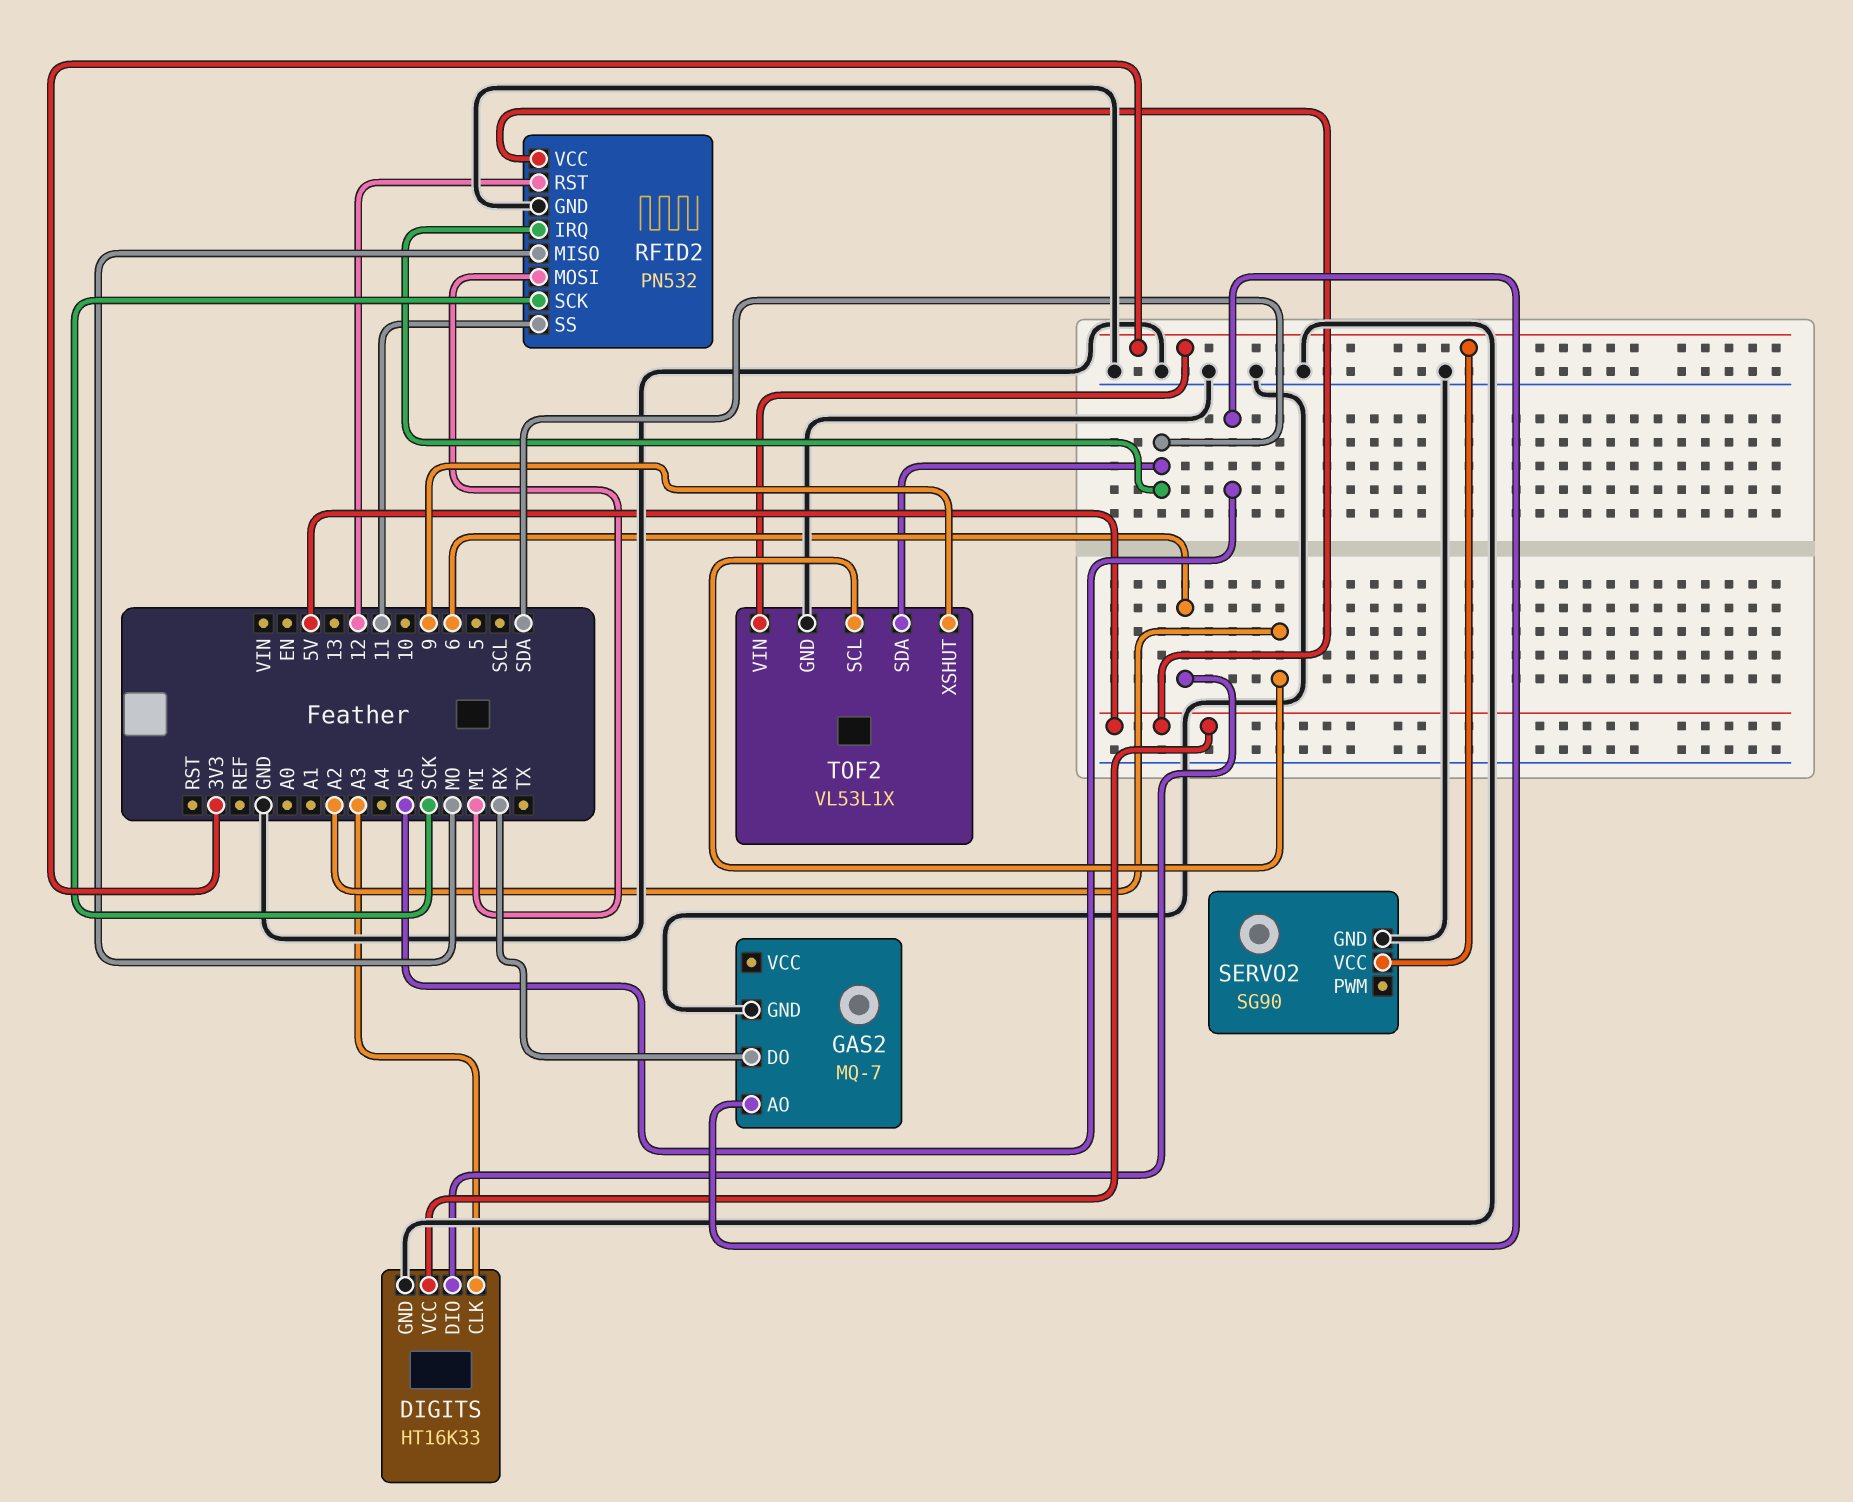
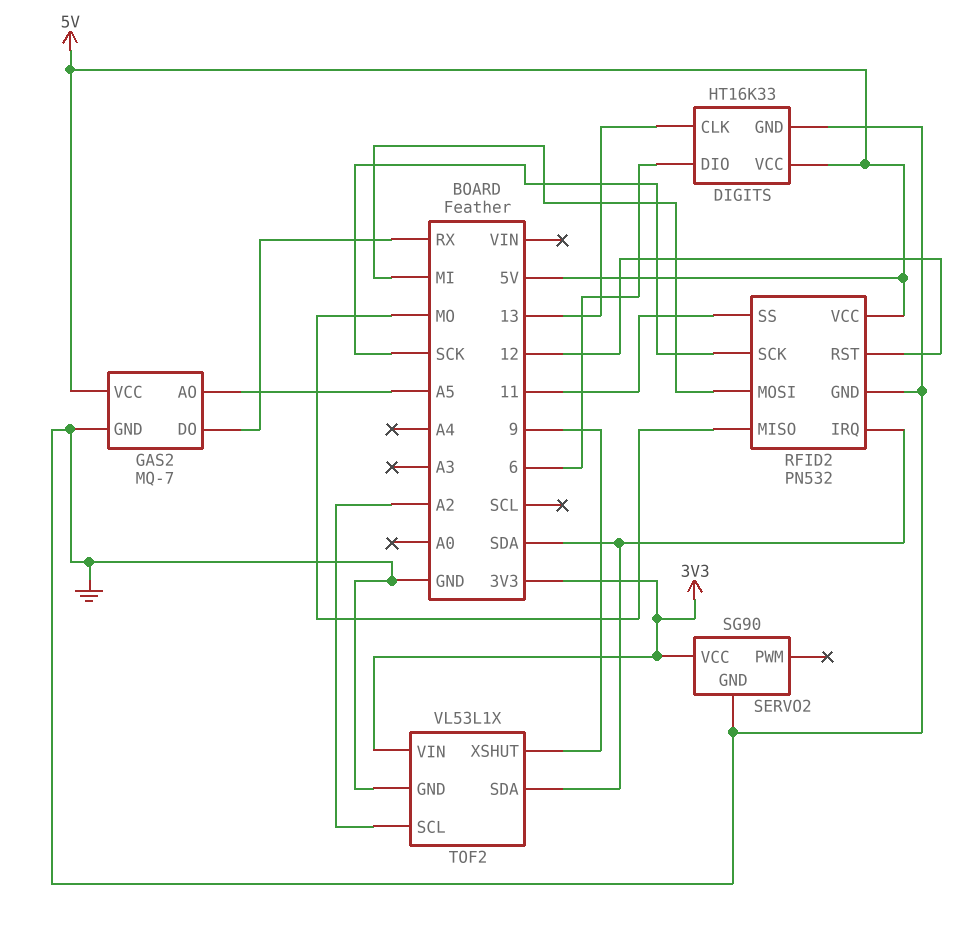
DIGITS pin CLK: A3 -> 13
GAS2 pin VCC: none -> 5V

